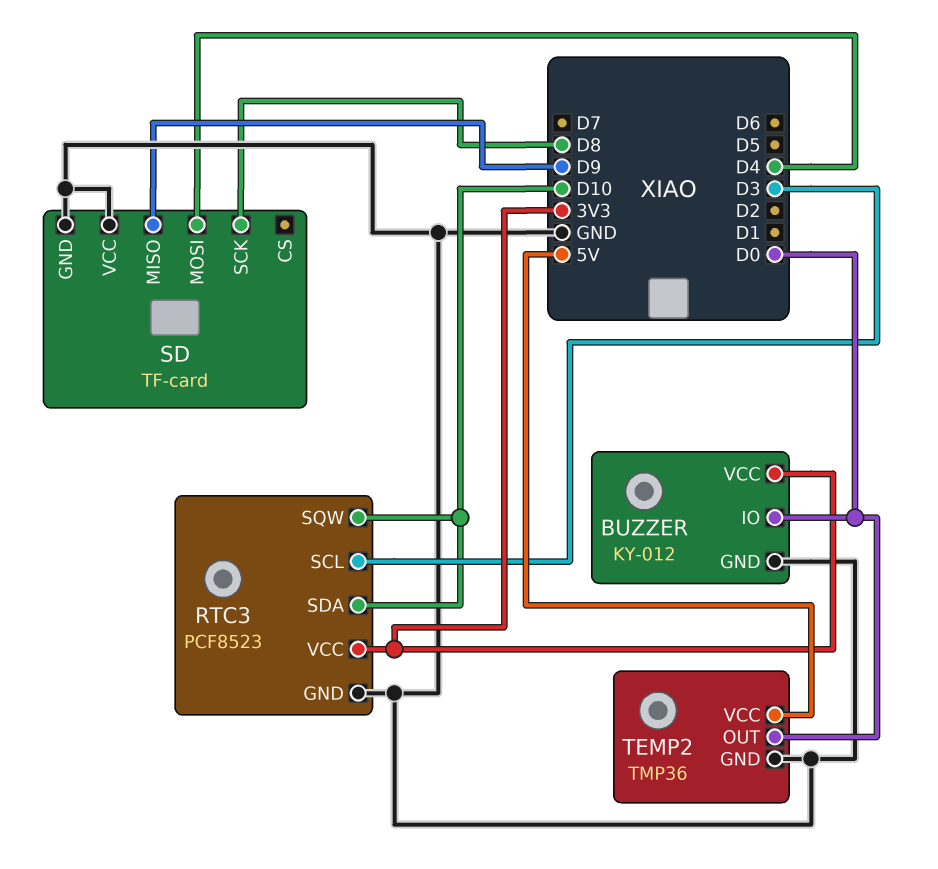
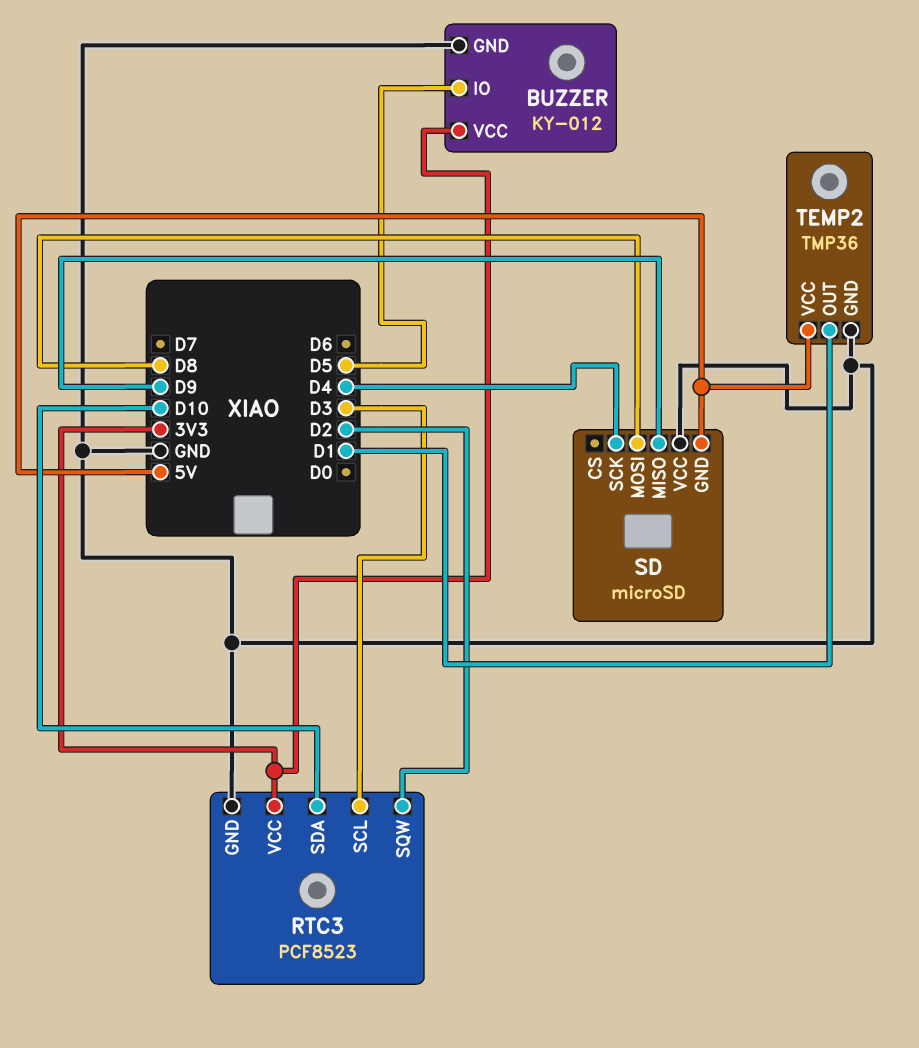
BUZZER pin IO: D0 -> D5
RTC3 pin SQW: D10 -> D2
SD: TF-card -> microSD
SD pin GND: GND -> 5V
SD pin MOSI: D4 -> D8
SD pin SCK: D8 -> D4
TEMP2 pin OUT: D0 -> D1

